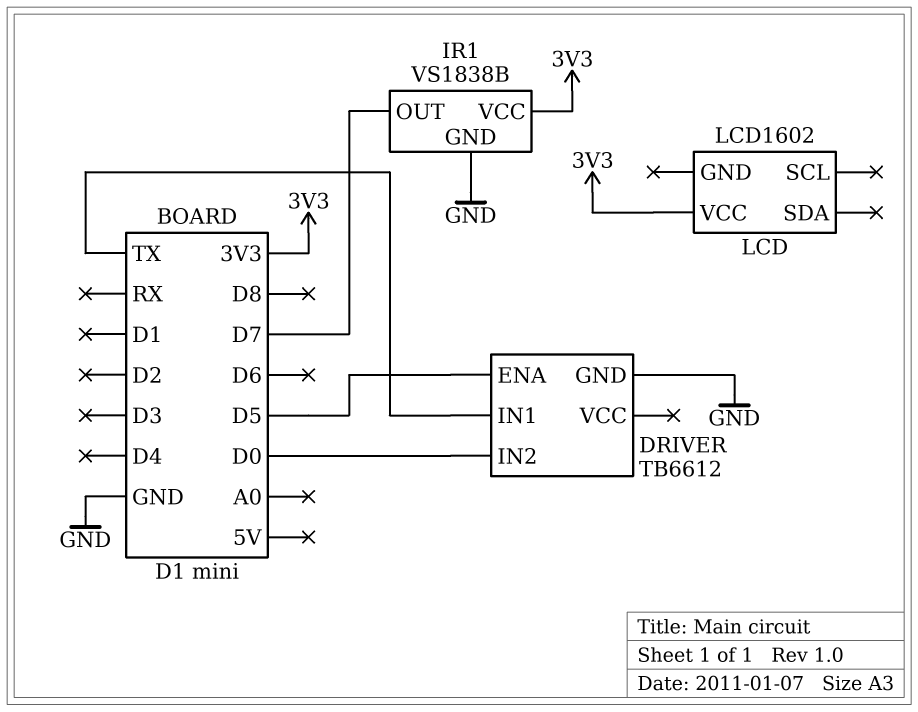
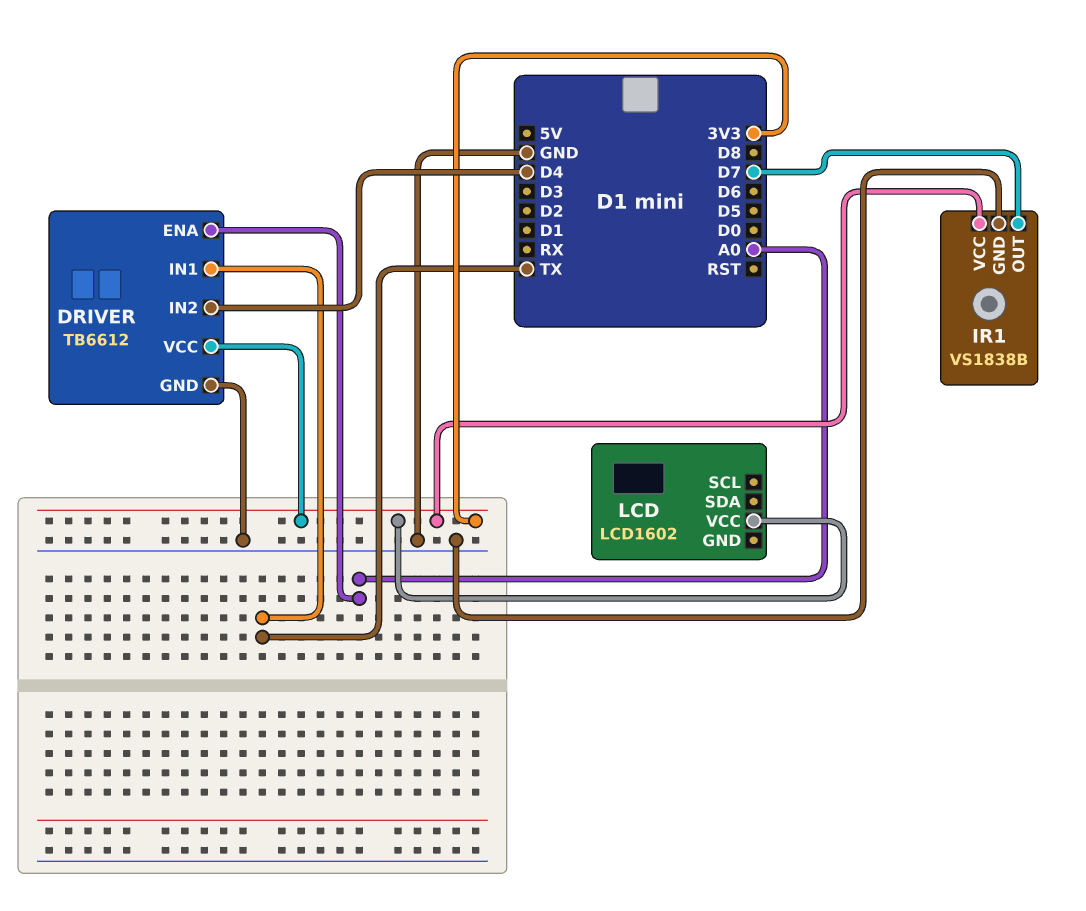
DRIVER pin ENA: D5 -> A0
DRIVER pin IN2: D0 -> D4
DRIVER pin VCC: none -> 3V3

